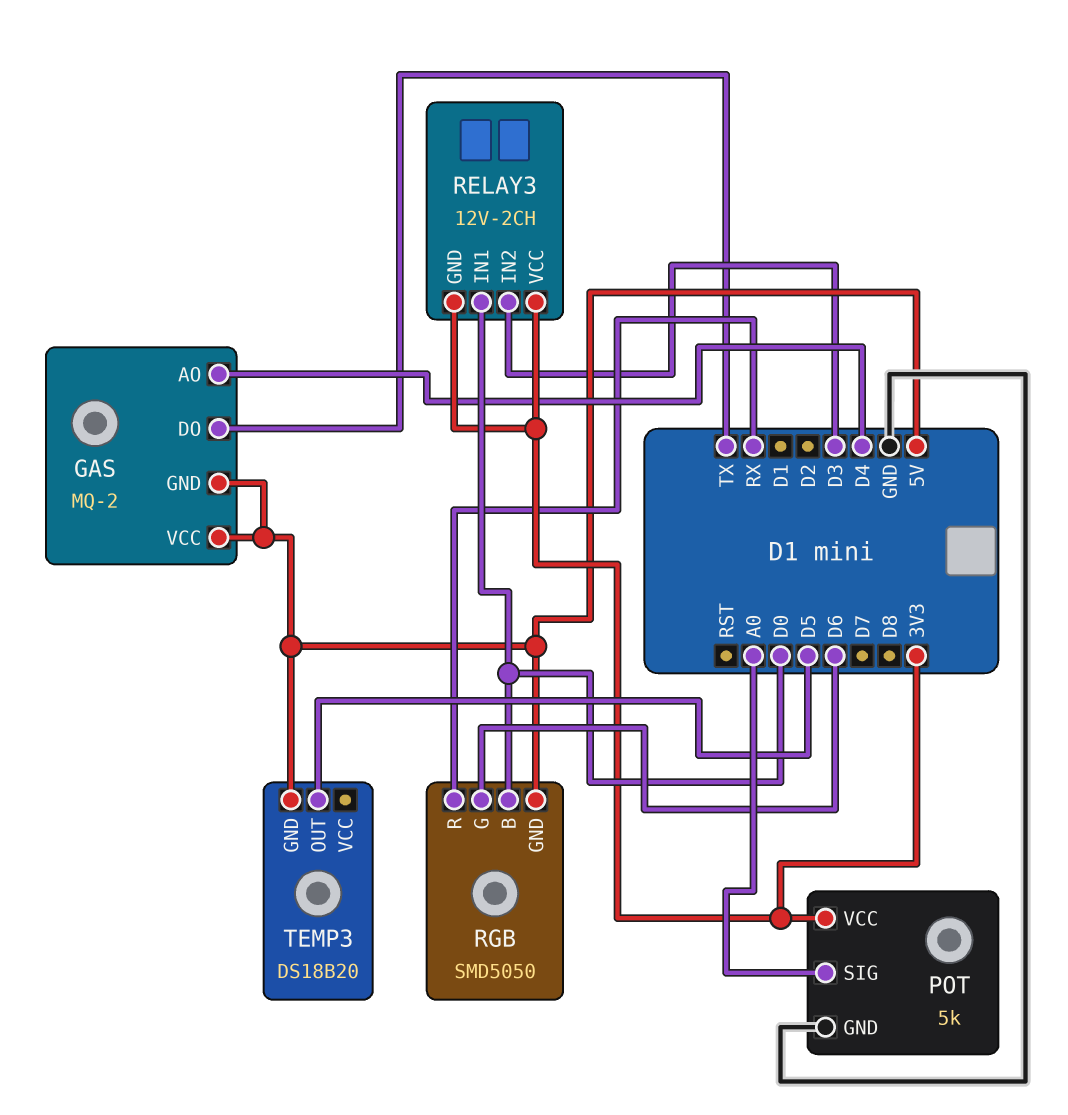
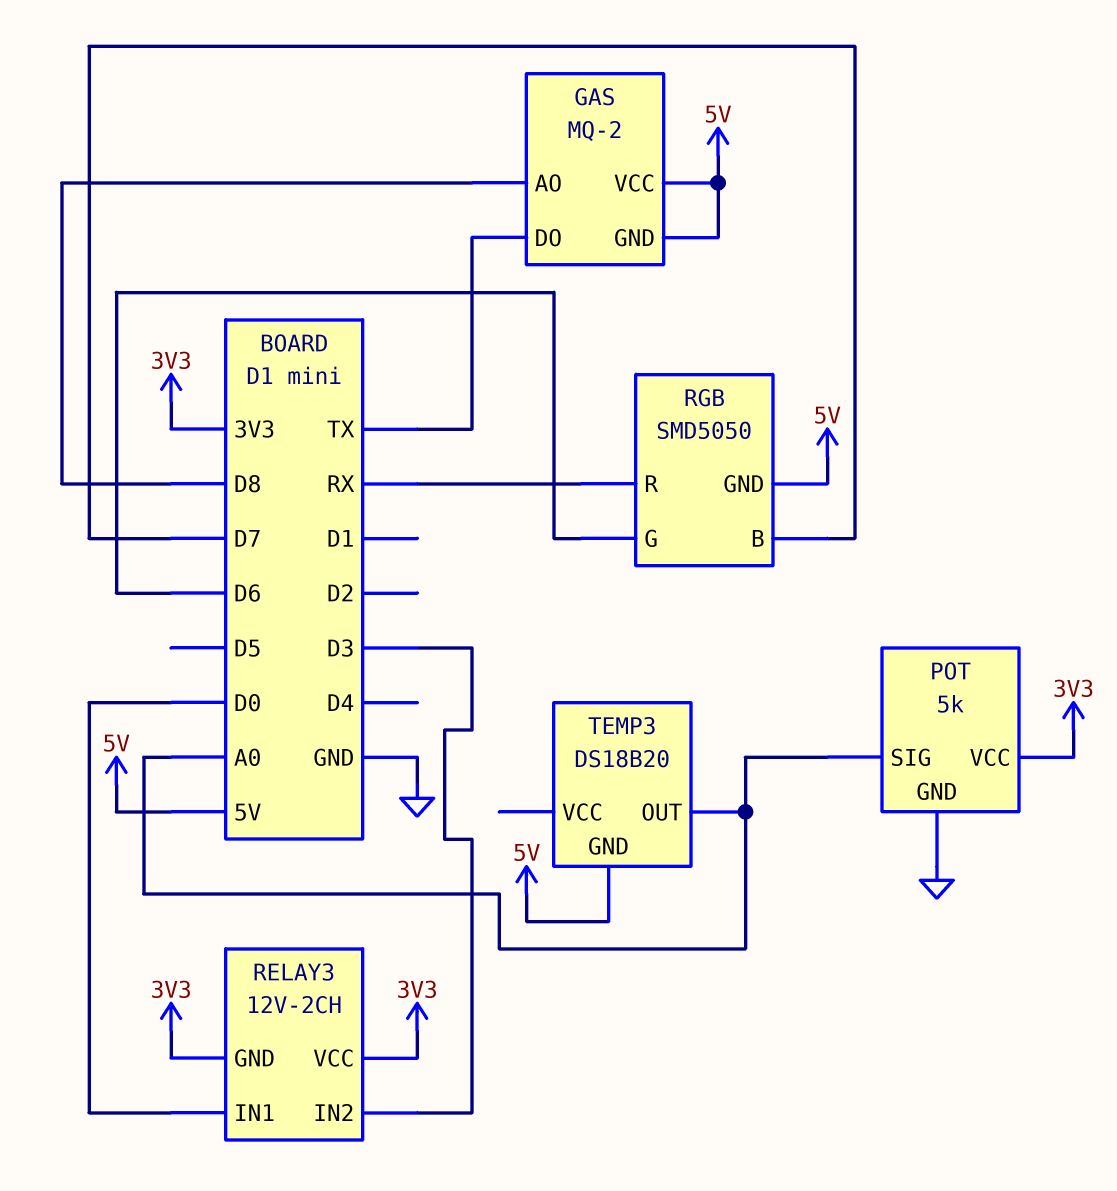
GAS pin AO: D4 -> D8
RGB pin B: D0 -> D7
TEMP3 pin OUT: D5 -> A0

